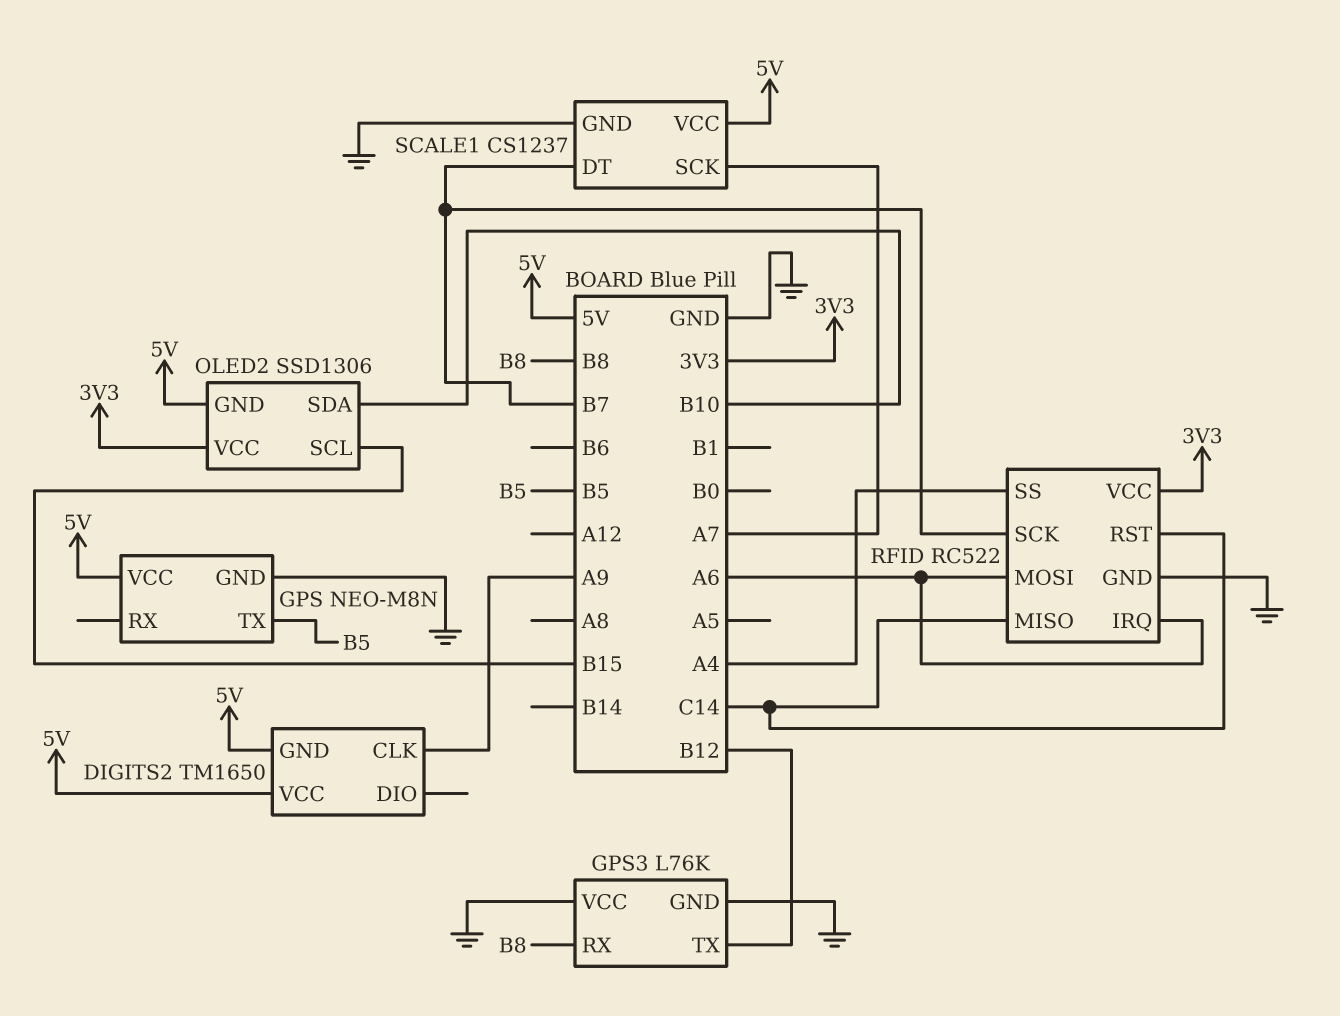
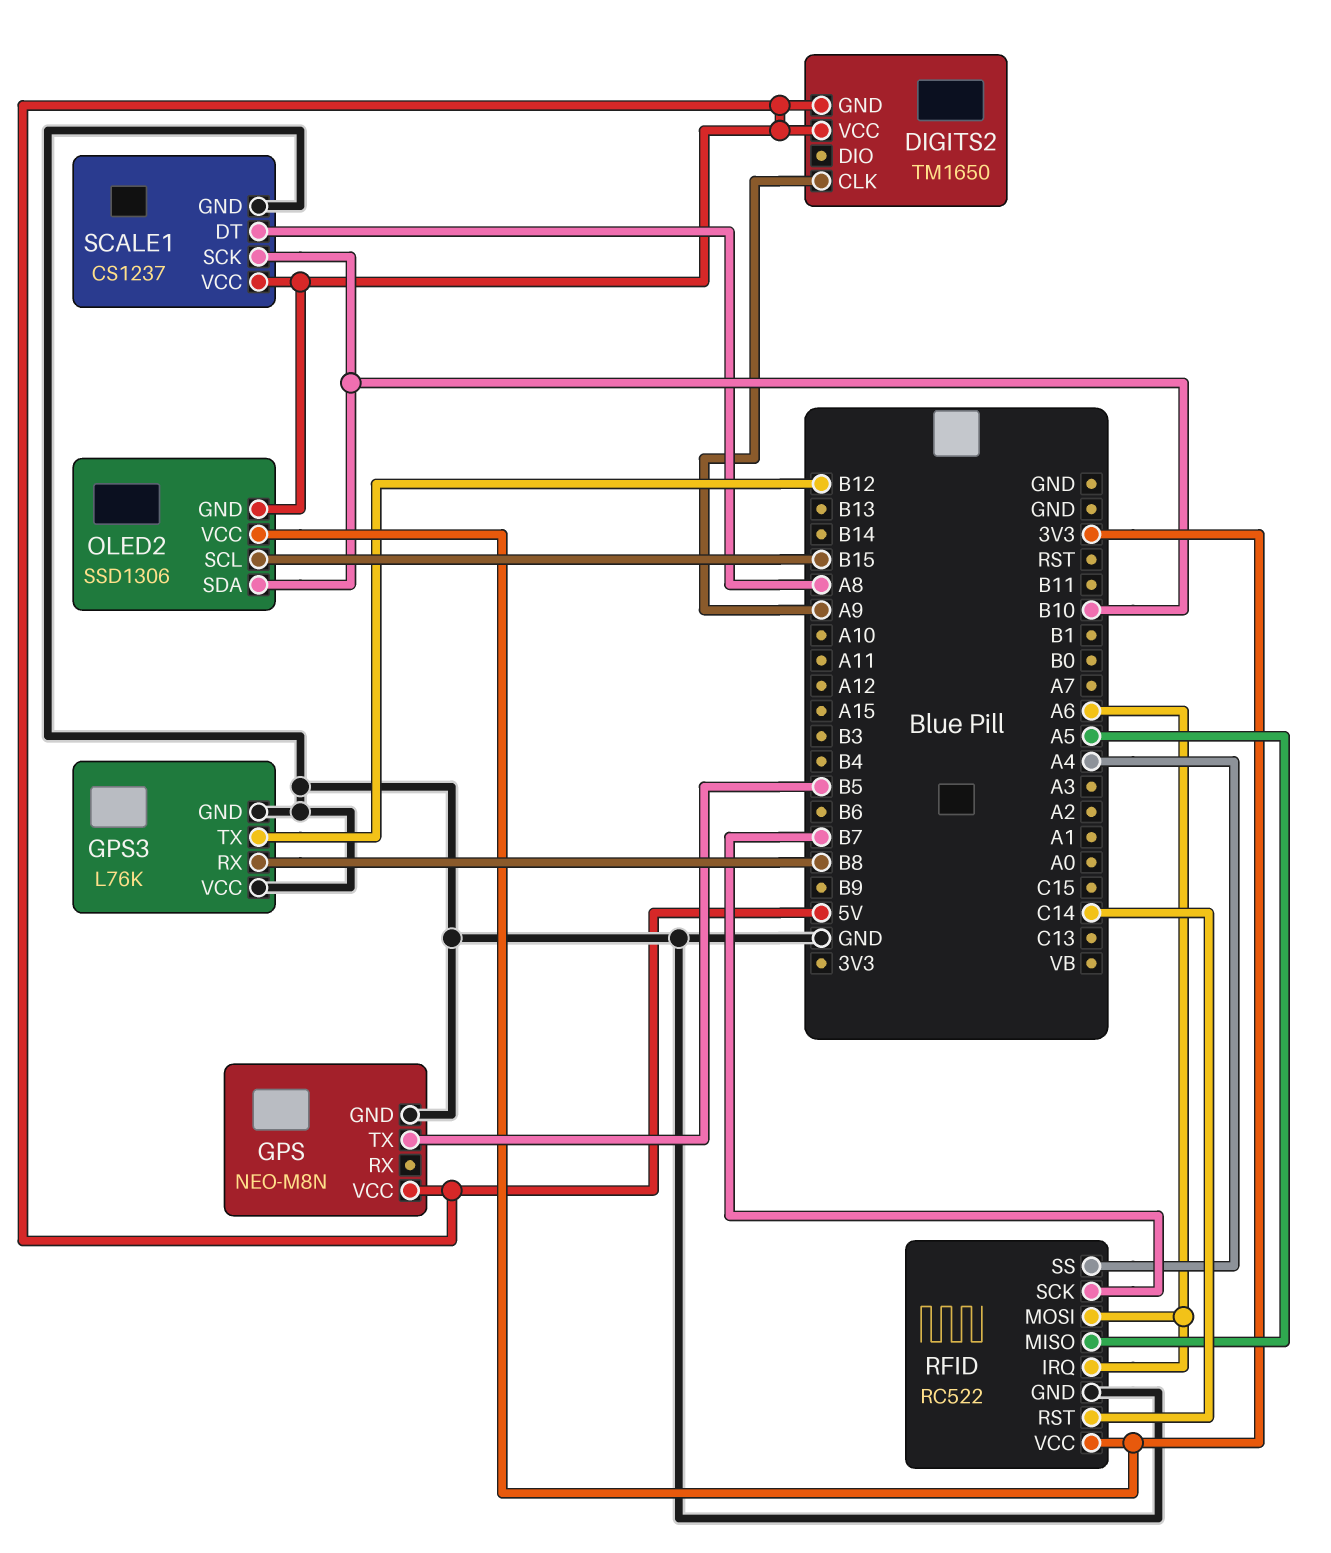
RFID pin MISO: C14 -> A5
SCALE1 pin DT: B7 -> A8
SCALE1 pin SCK: A7 -> B10

